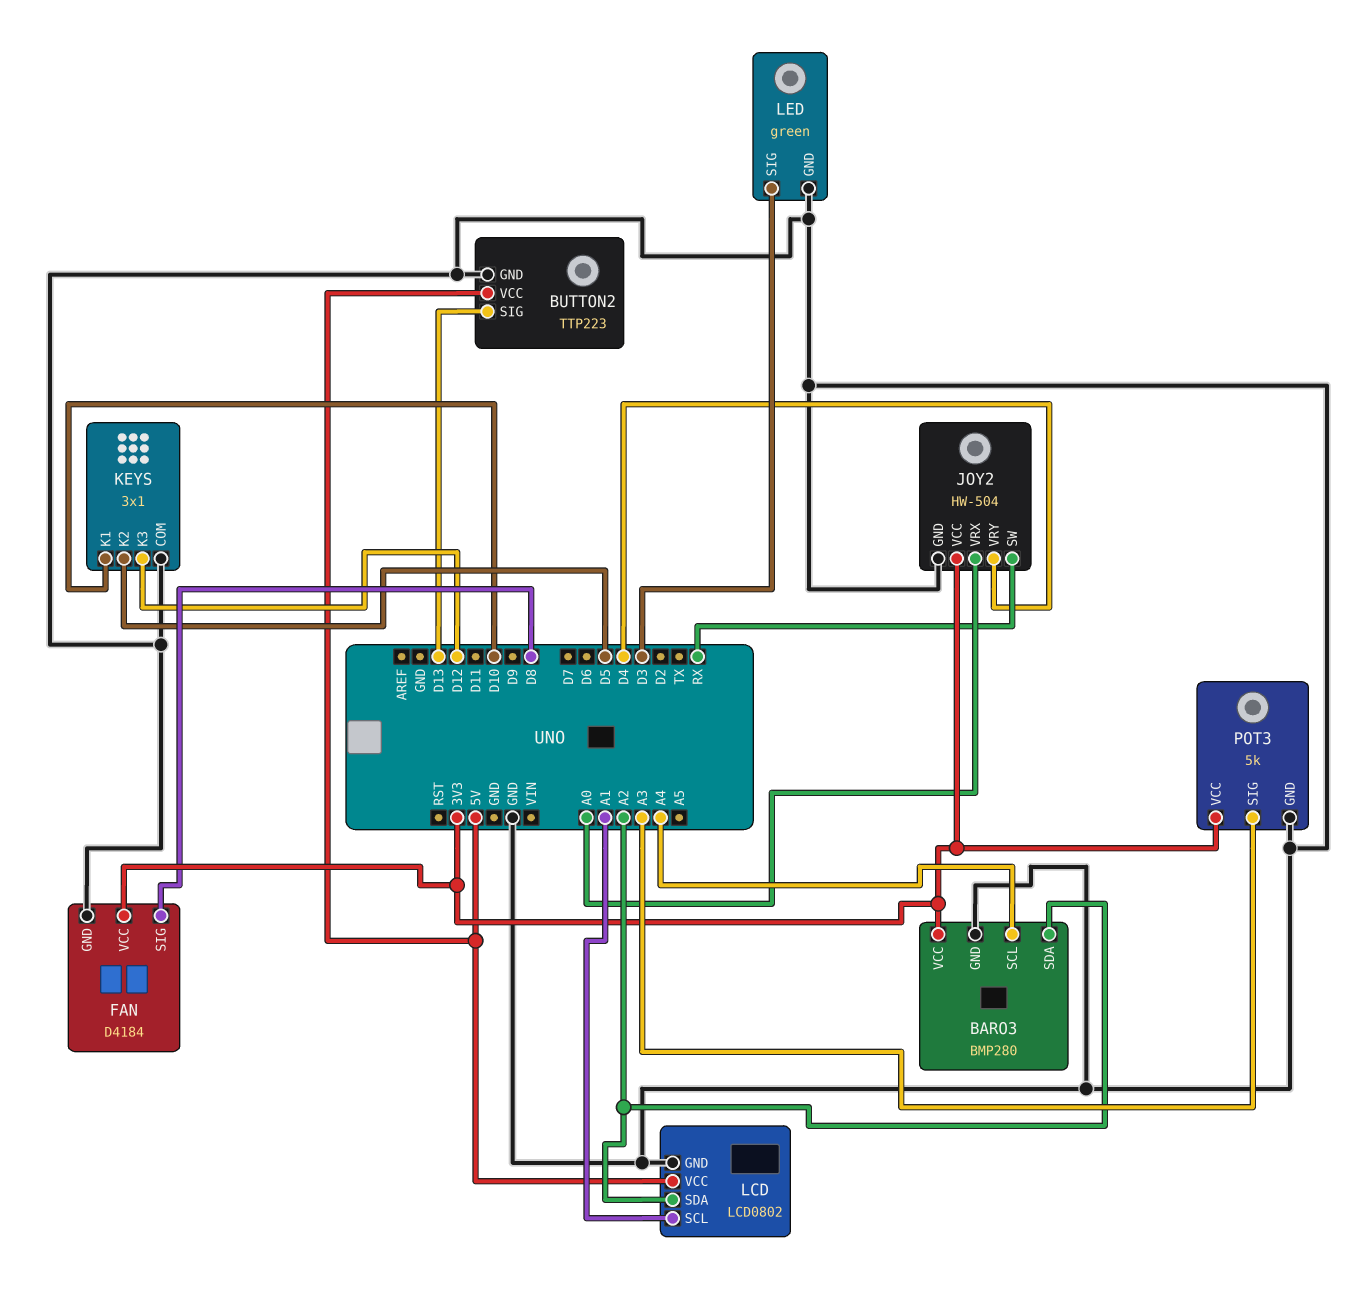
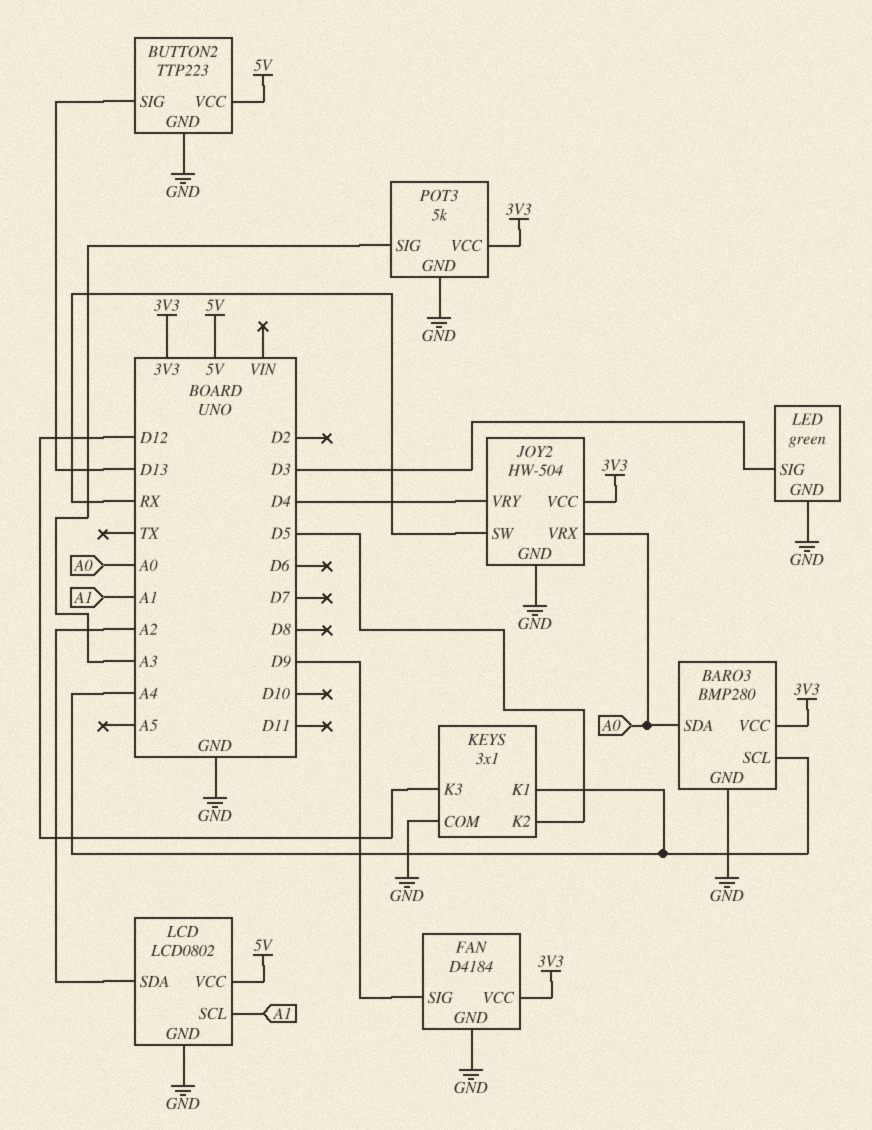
BARO3 pin SDA: A2 -> A0
FAN pin SIG: D8 -> D9
KEYS pin K1: D10 -> A4

